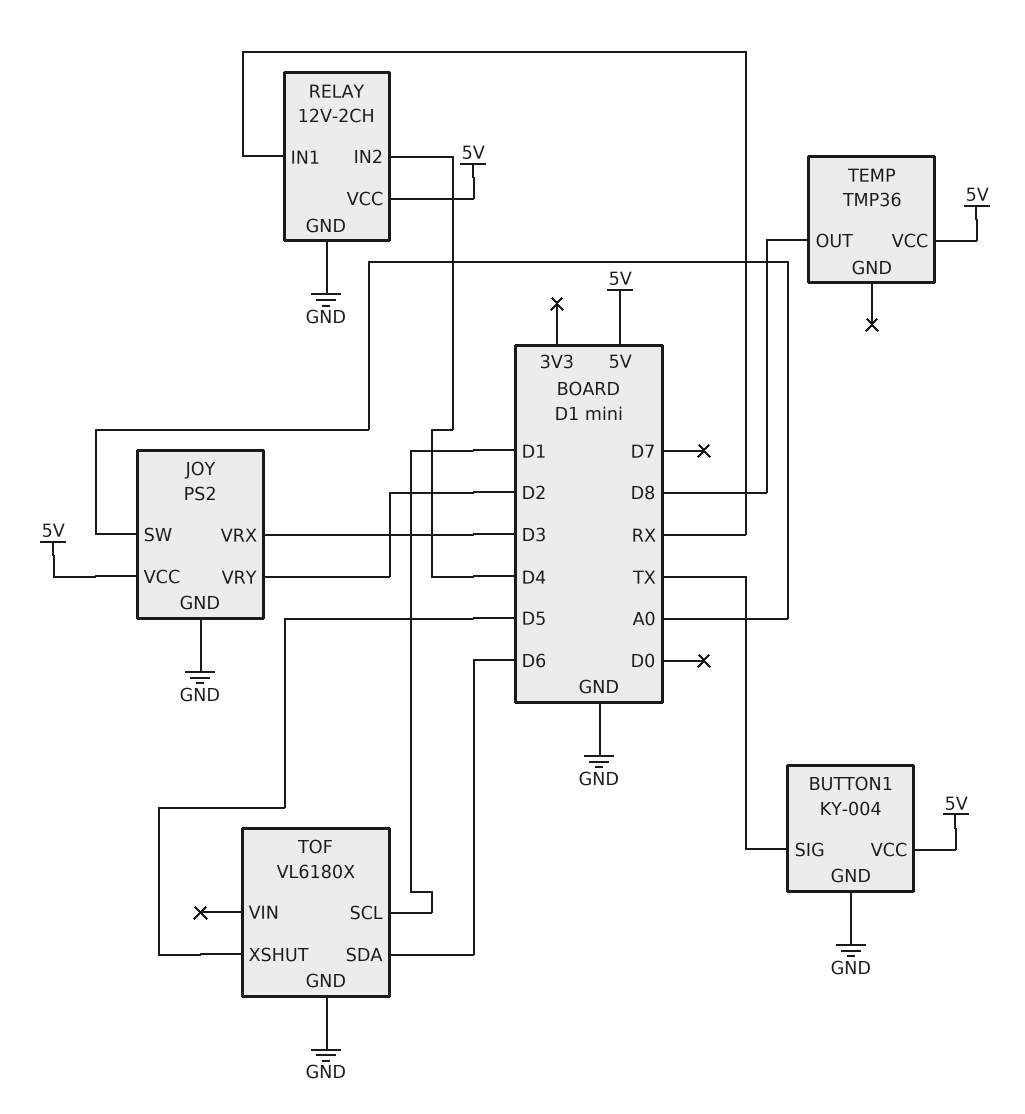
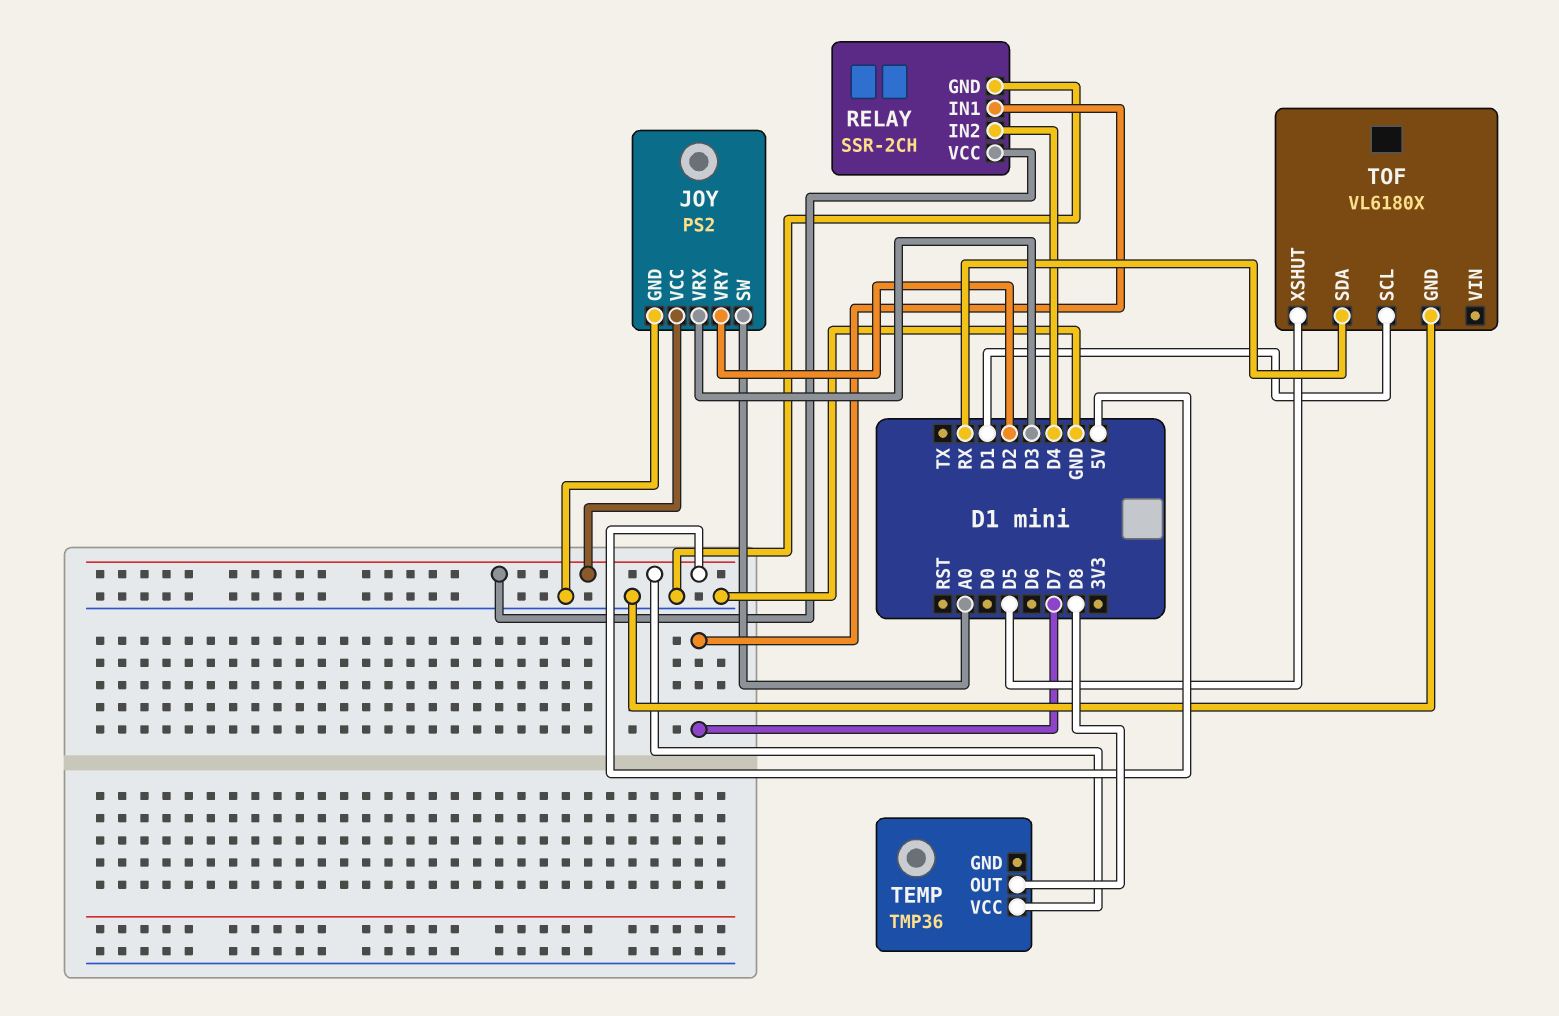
BUTTON1: KY-004 -> none
BUTTON1 pin GND: GND -> none
BUTTON1 pin SIG: TX -> none
BUTTON1 pin VCC: 5V -> none
RELAY: 12V-2CH -> SSR-2CH
RELAY pin IN1: RX -> D7
TOF pin SDA: D6 -> RX

